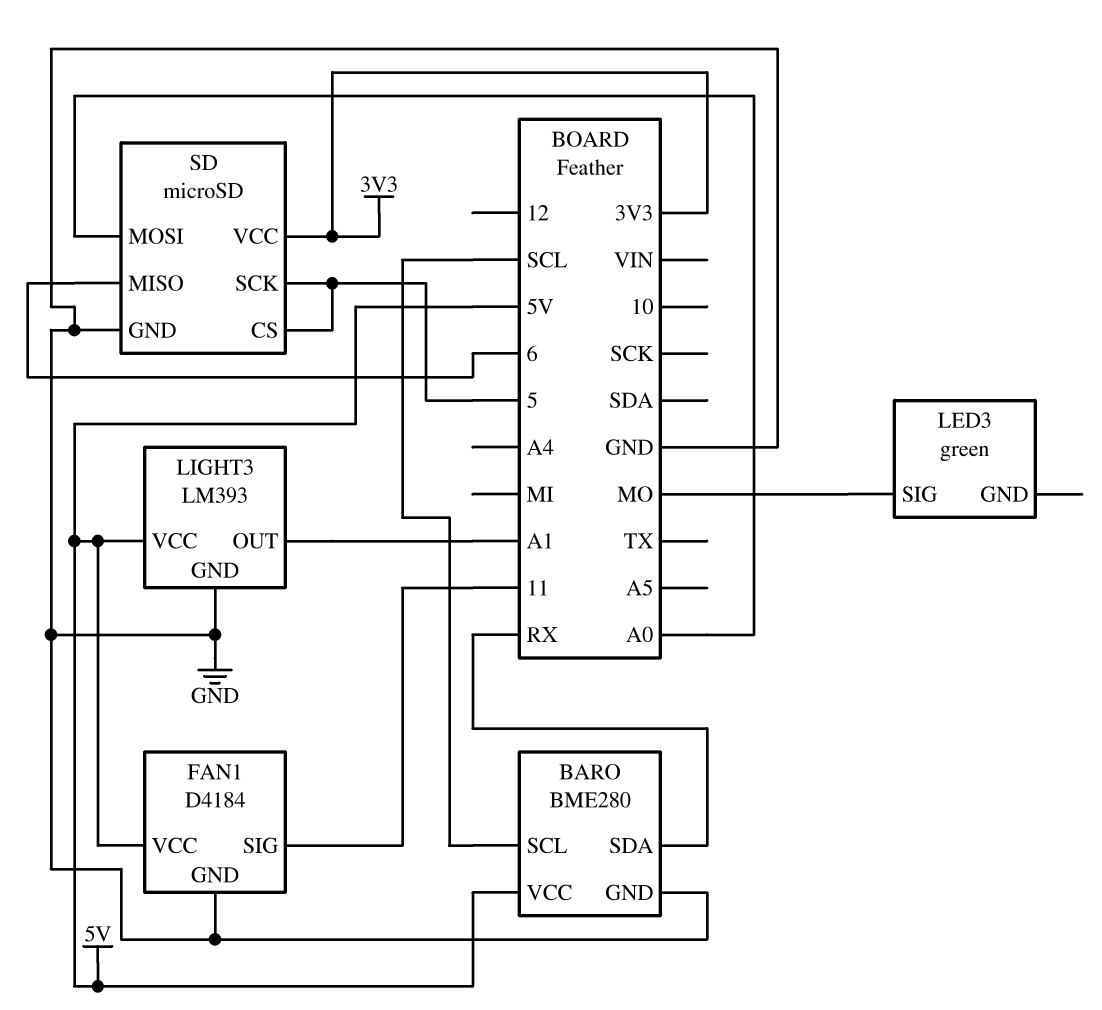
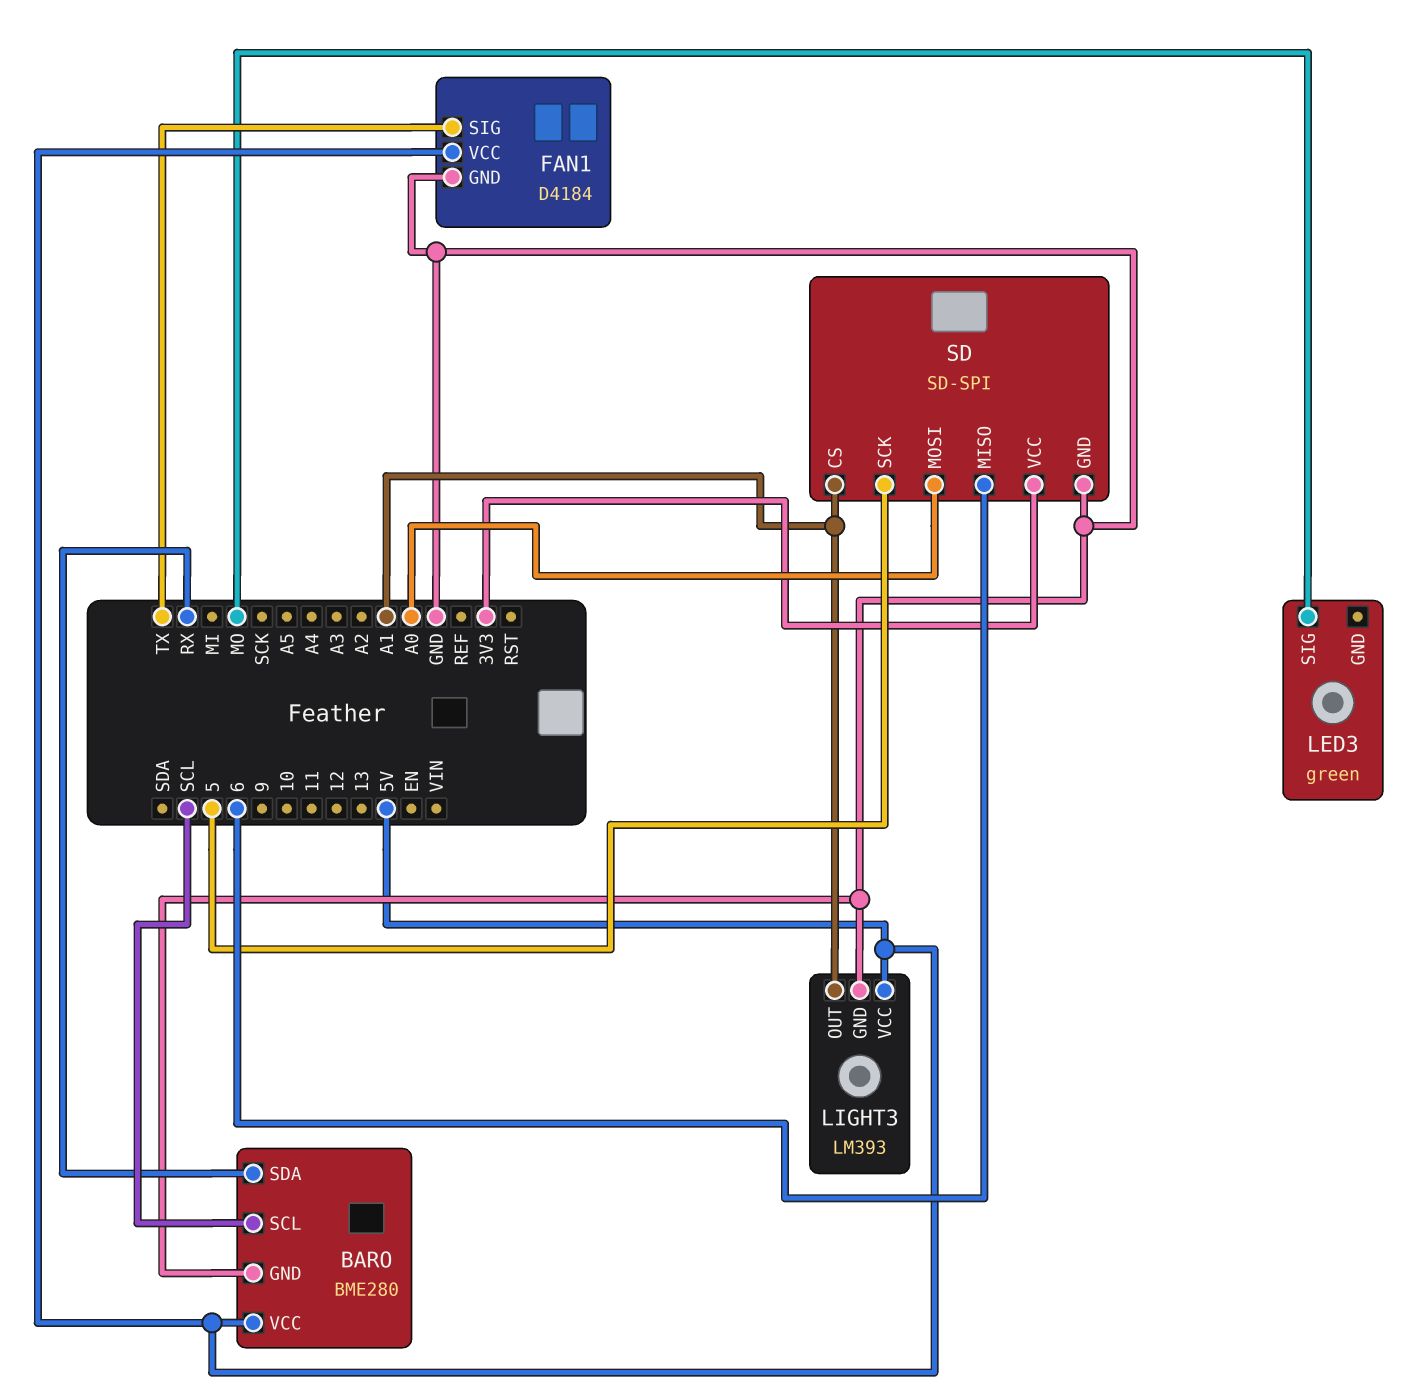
FAN1 pin SIG: 11 -> TX
SD: microSD -> SD-SPI
SD pin CS: 5 -> A1

